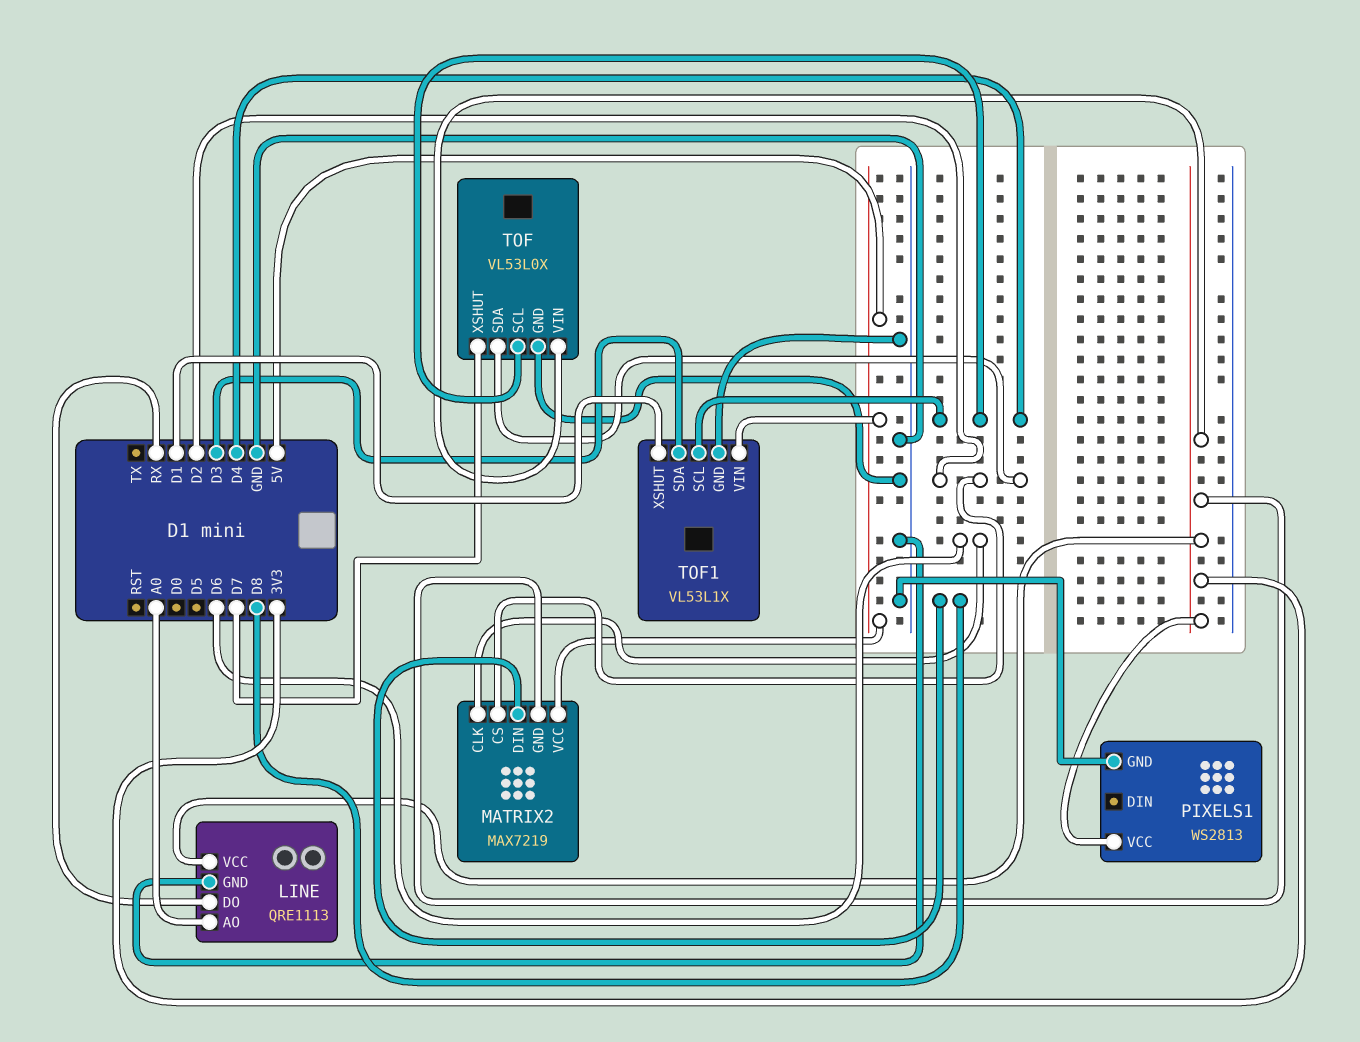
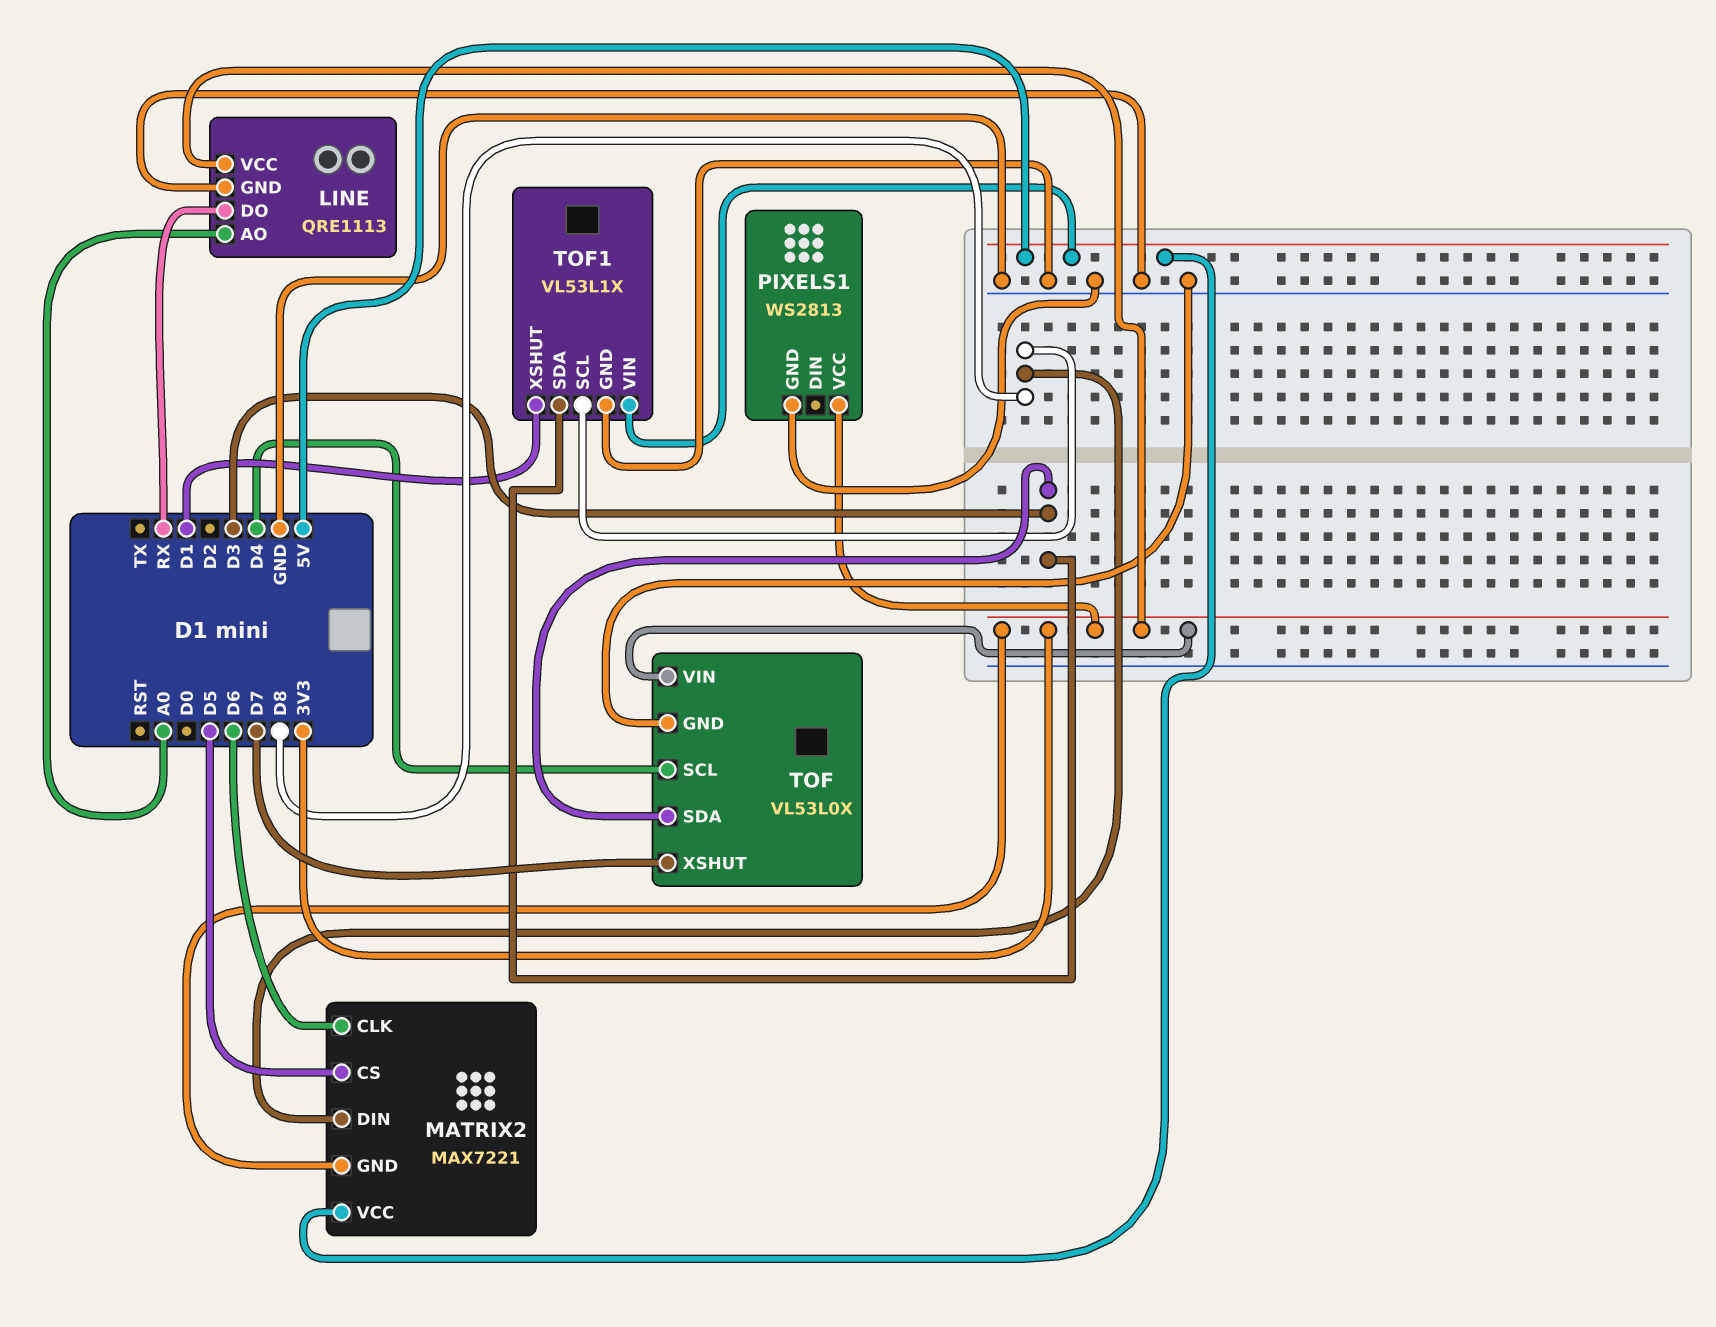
MATRIX2: MAX7219 -> MAX7221
MATRIX2 pin CS: D2 -> D5
TOF pin SDA: D2 -> D3
TOF1 pin SCL: D4 -> D8

